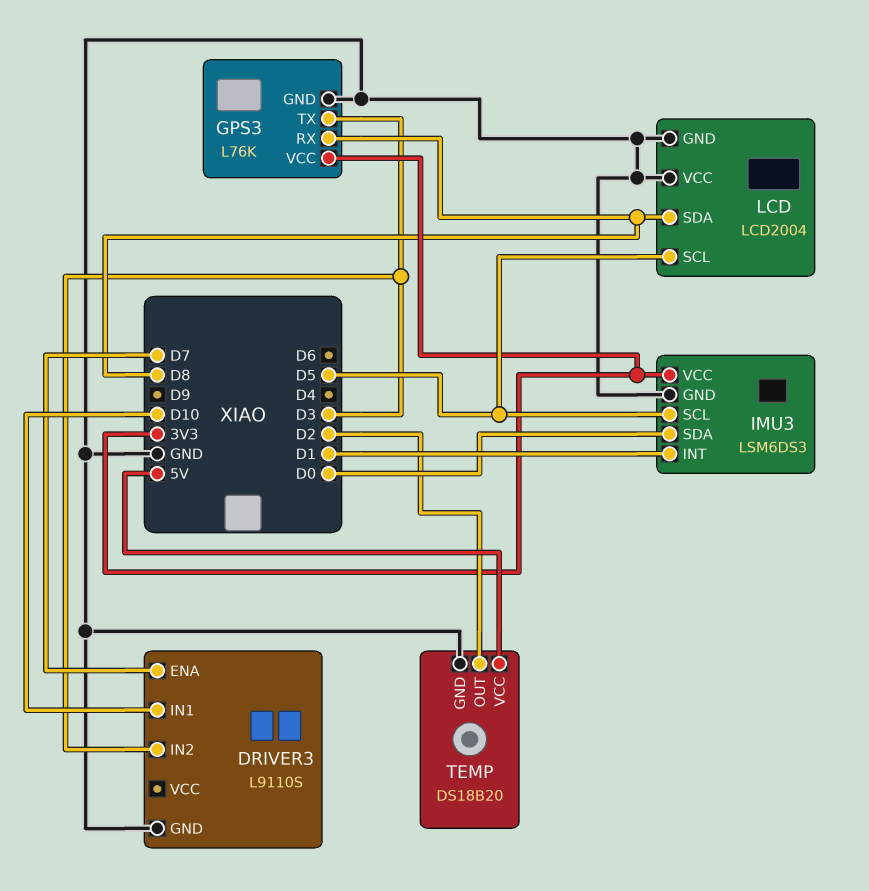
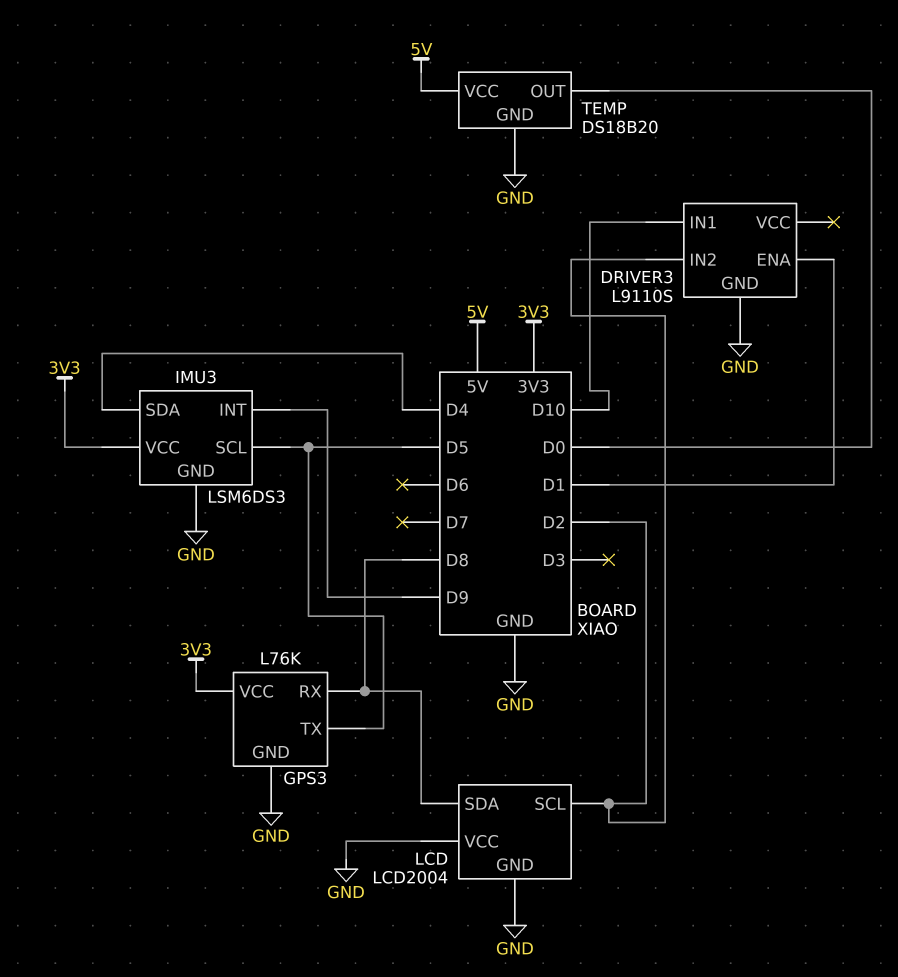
DRIVER3 pin ENA: D7 -> D1
DRIVER3 pin IN2: D3 -> D2
GPS3 pin TX: D3 -> D5
IMU3 pin INT: D1 -> D9
IMU3 pin SDA: D0 -> D4
LCD pin SCL: D5 -> D2
TEMP pin OUT: D2 -> D0

